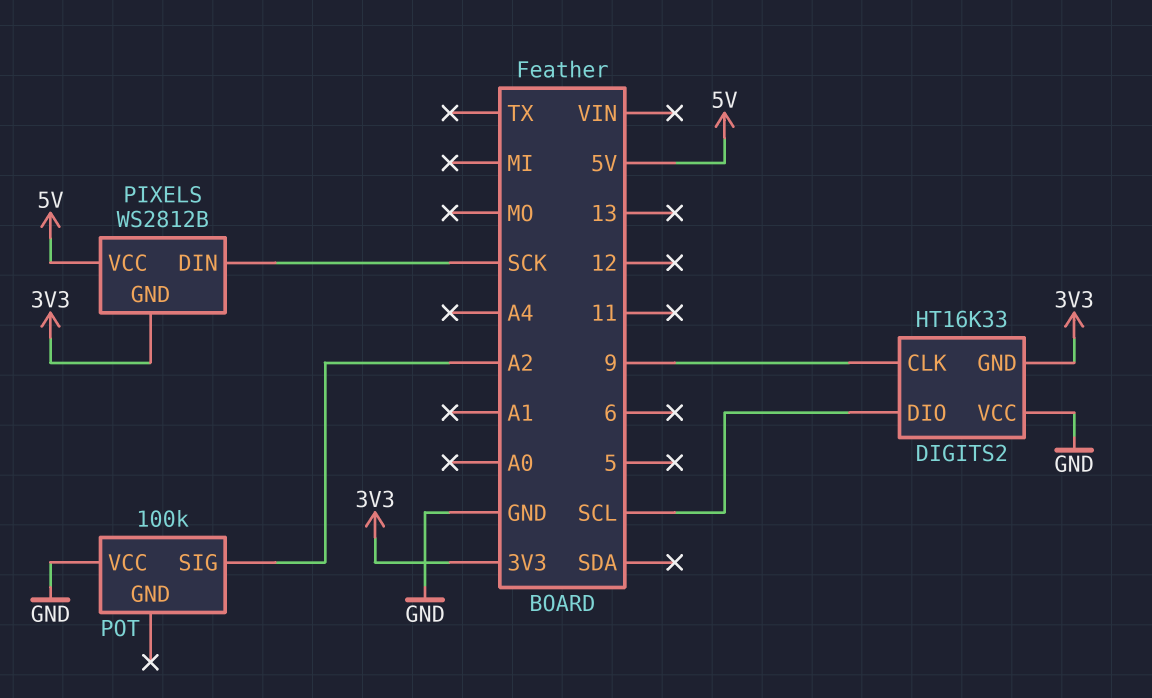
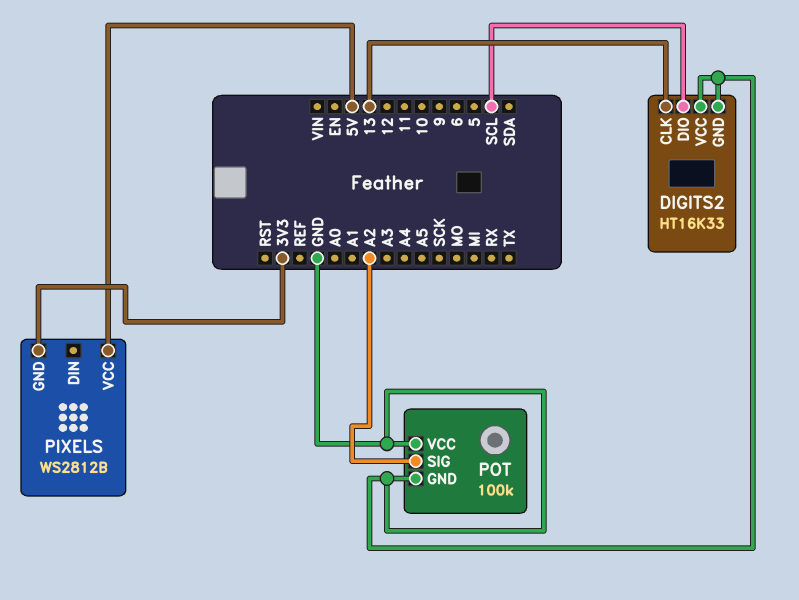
DIGITS2 pin CLK: 9 -> 13
DIGITS2 pin GND: 3V3 -> GND
PIXELS pin DIN: SCK -> none
POT pin GND: none -> GND

